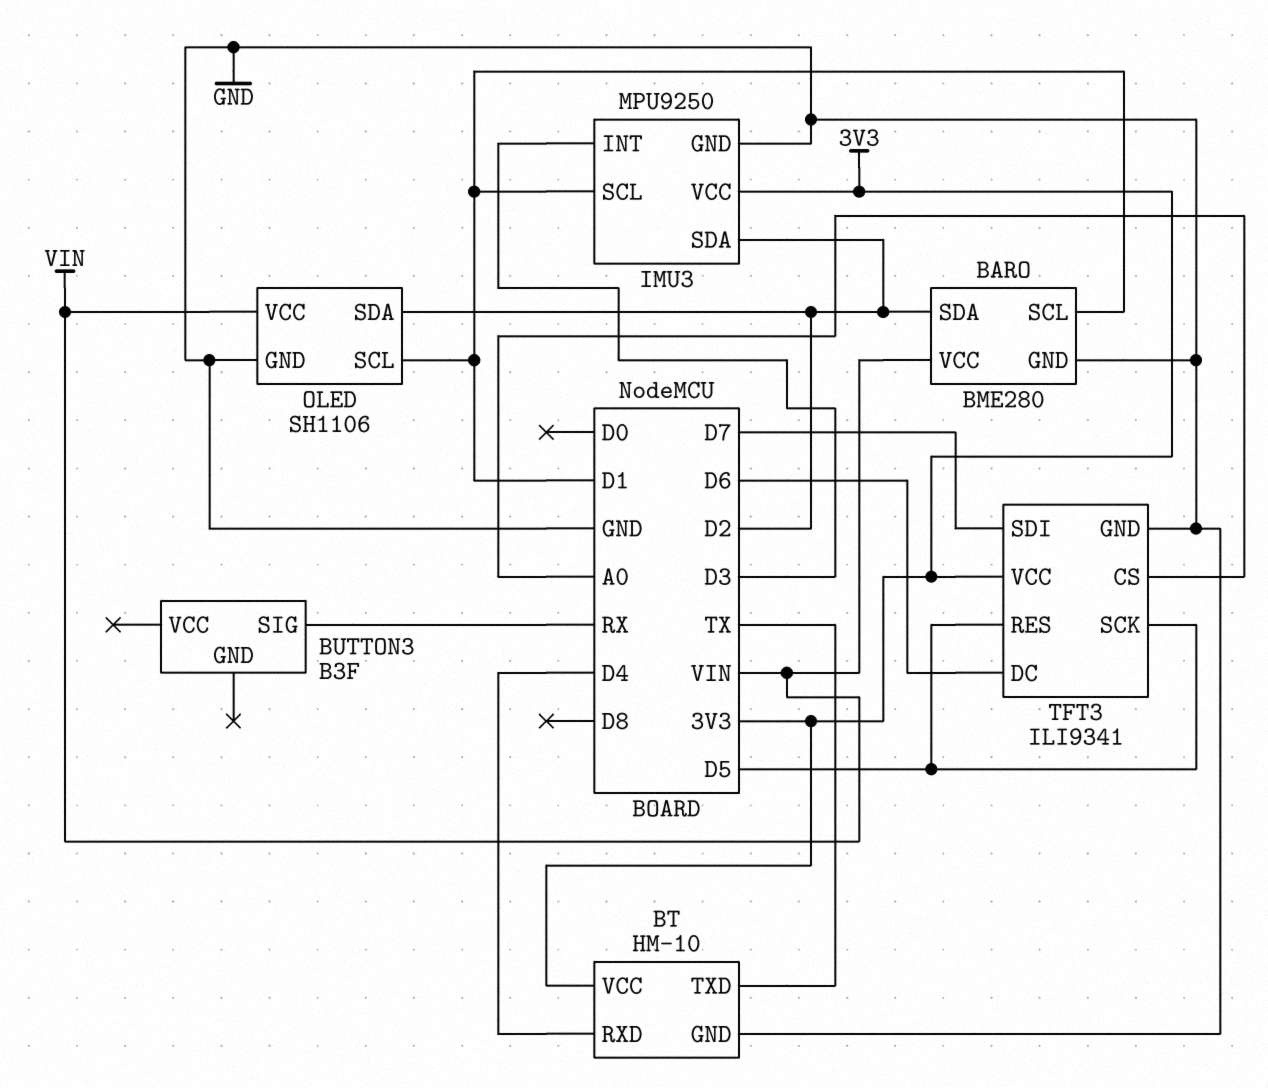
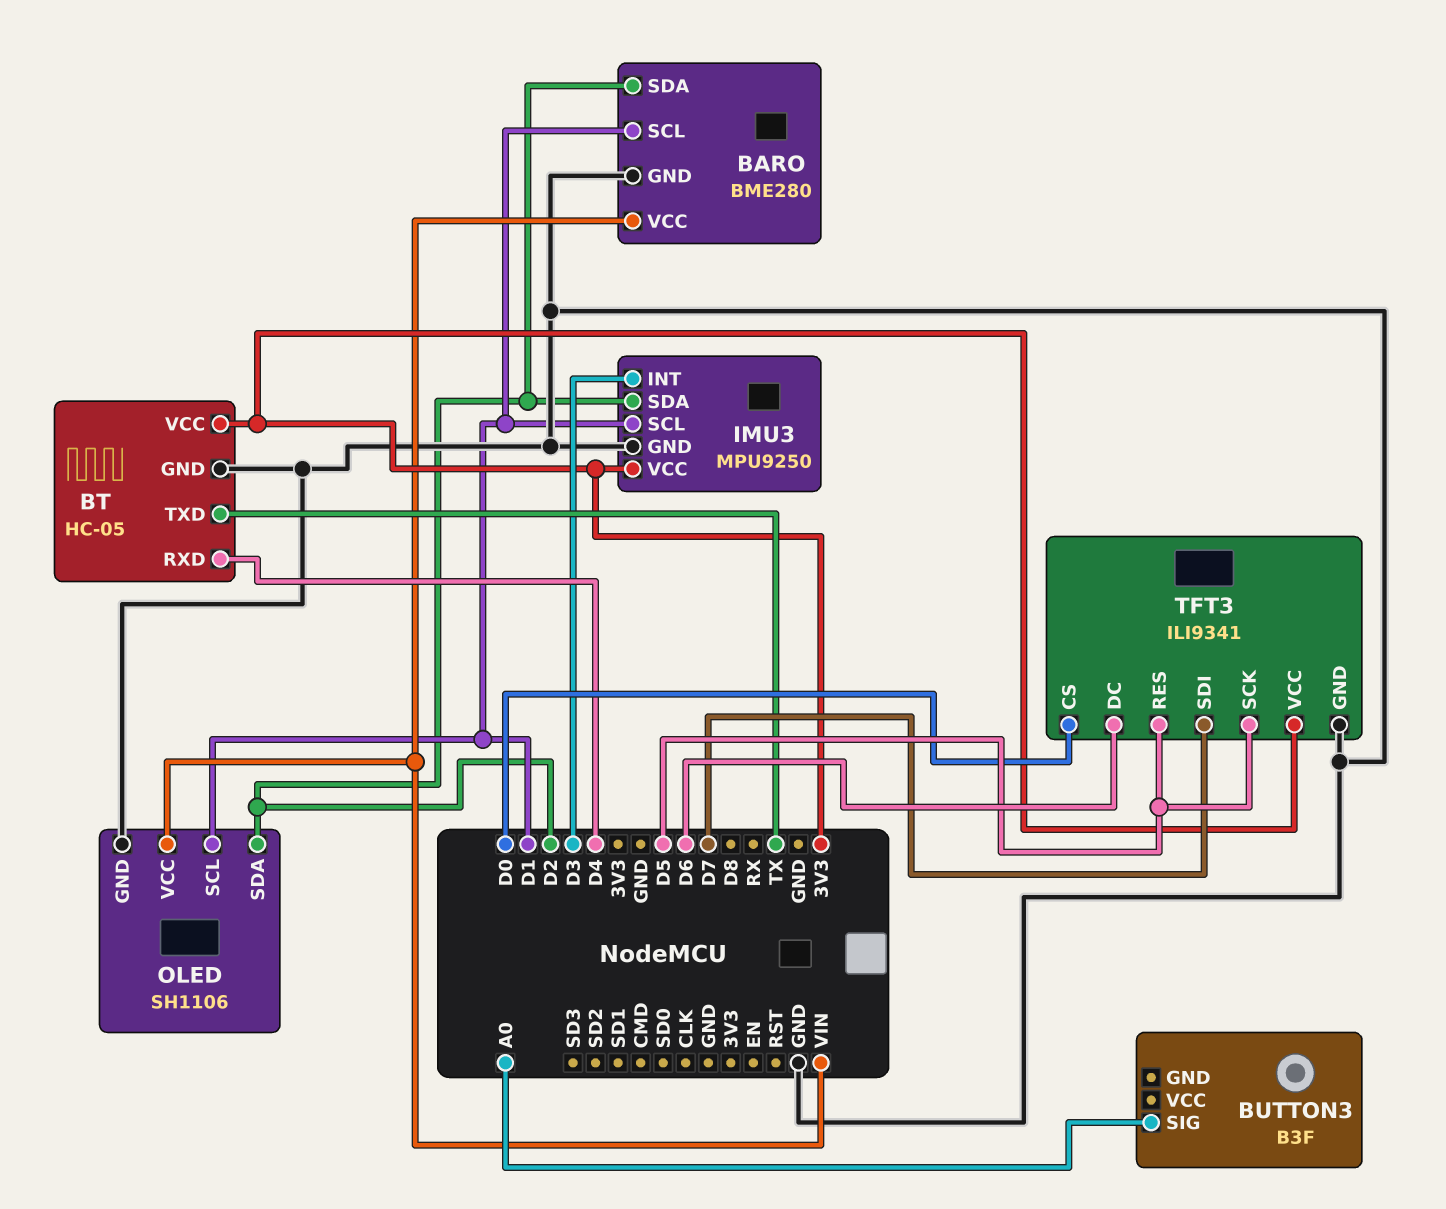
BT: HM-10 -> HC-05
BUTTON3 pin SIG: RX -> A0
TFT3 pin CS: A0 -> D0

